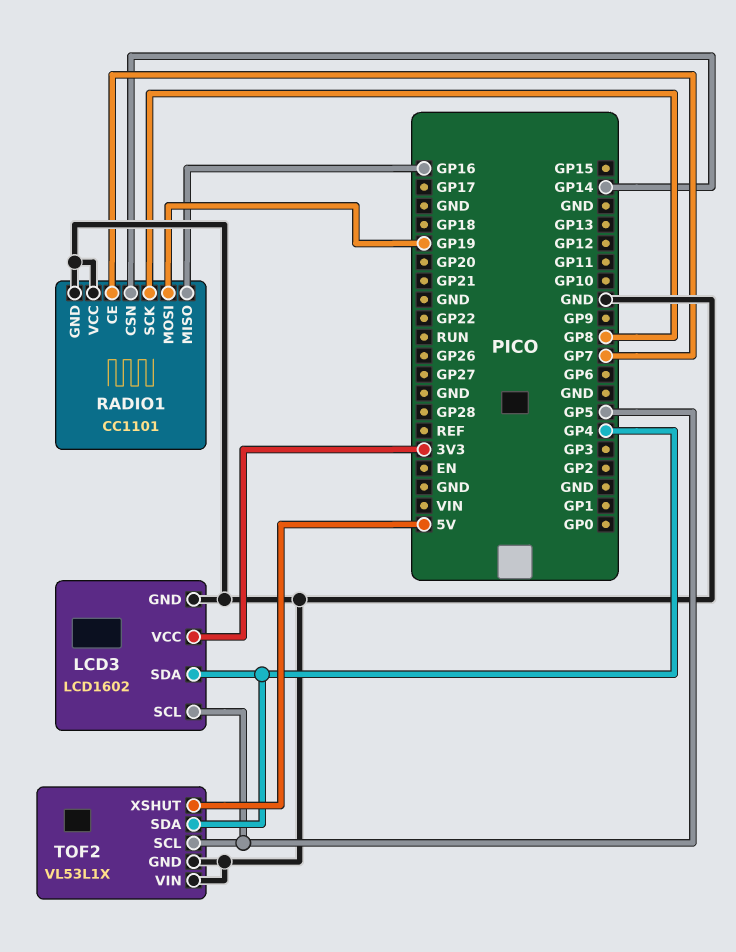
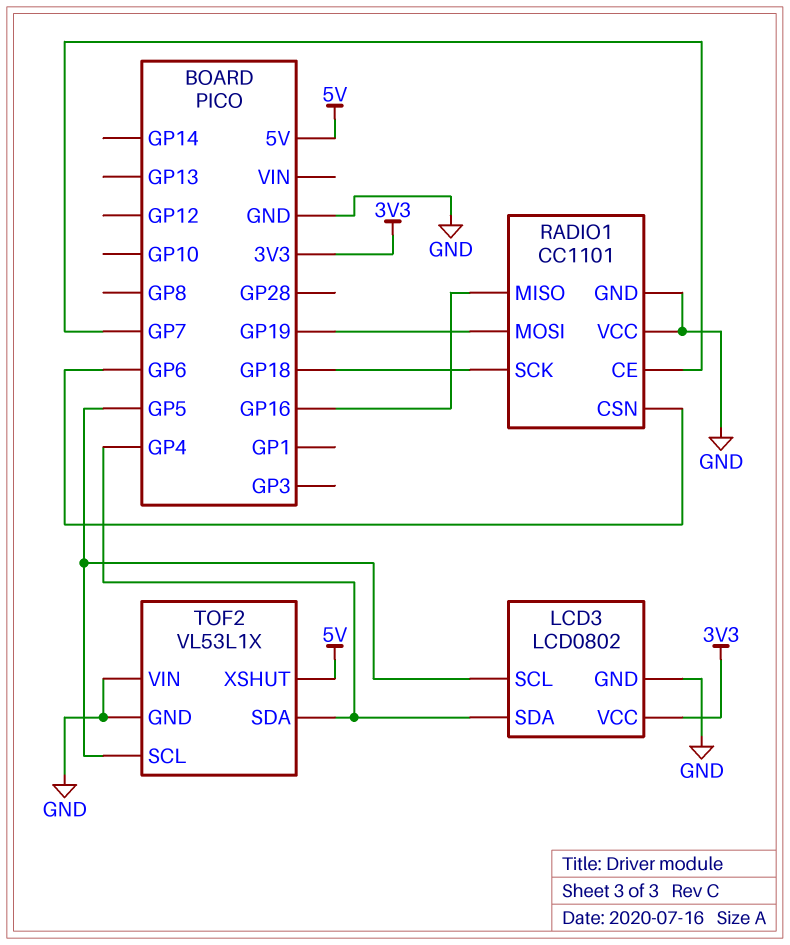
LCD3: LCD1602 -> LCD0802
RADIO1 pin CSN: GP14 -> GP6
RADIO1 pin SCK: GP8 -> GP18

